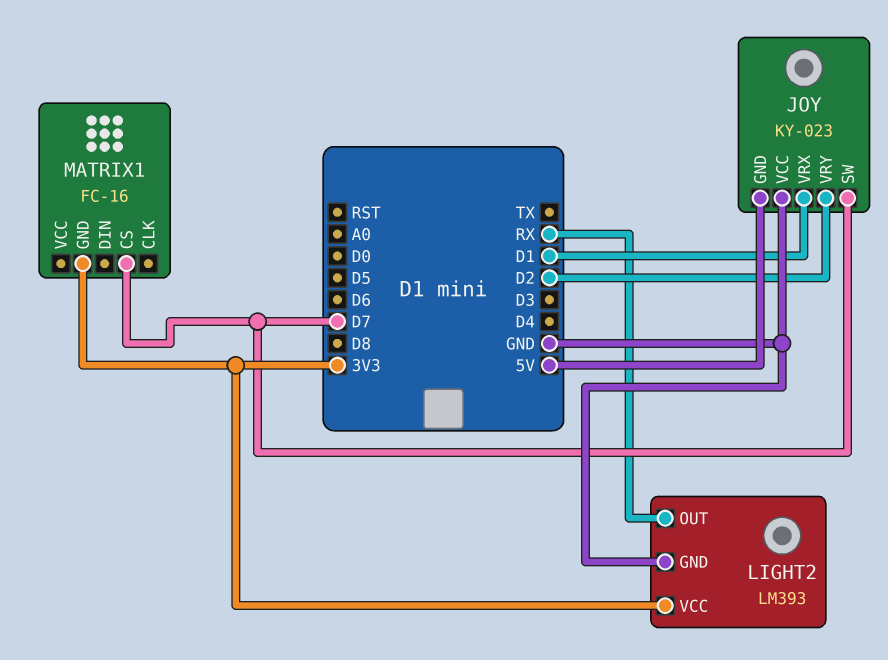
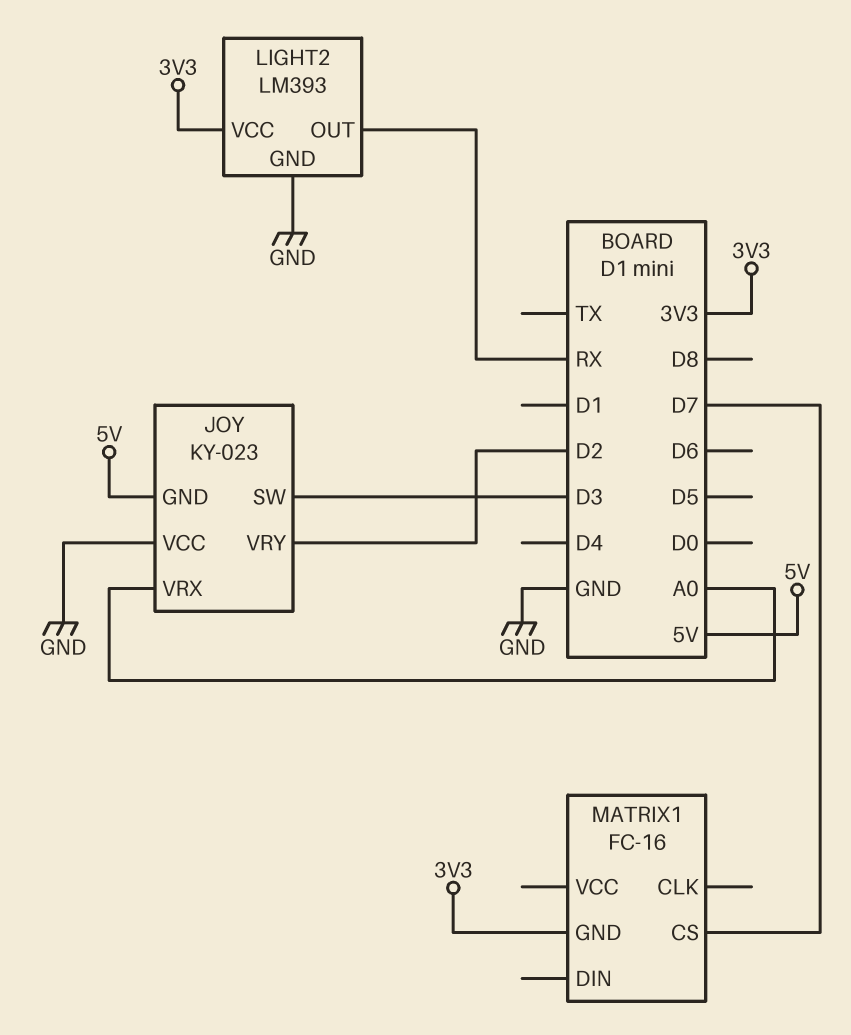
JOY pin SW: D7 -> D3
JOY pin VRX: D1 -> A0

